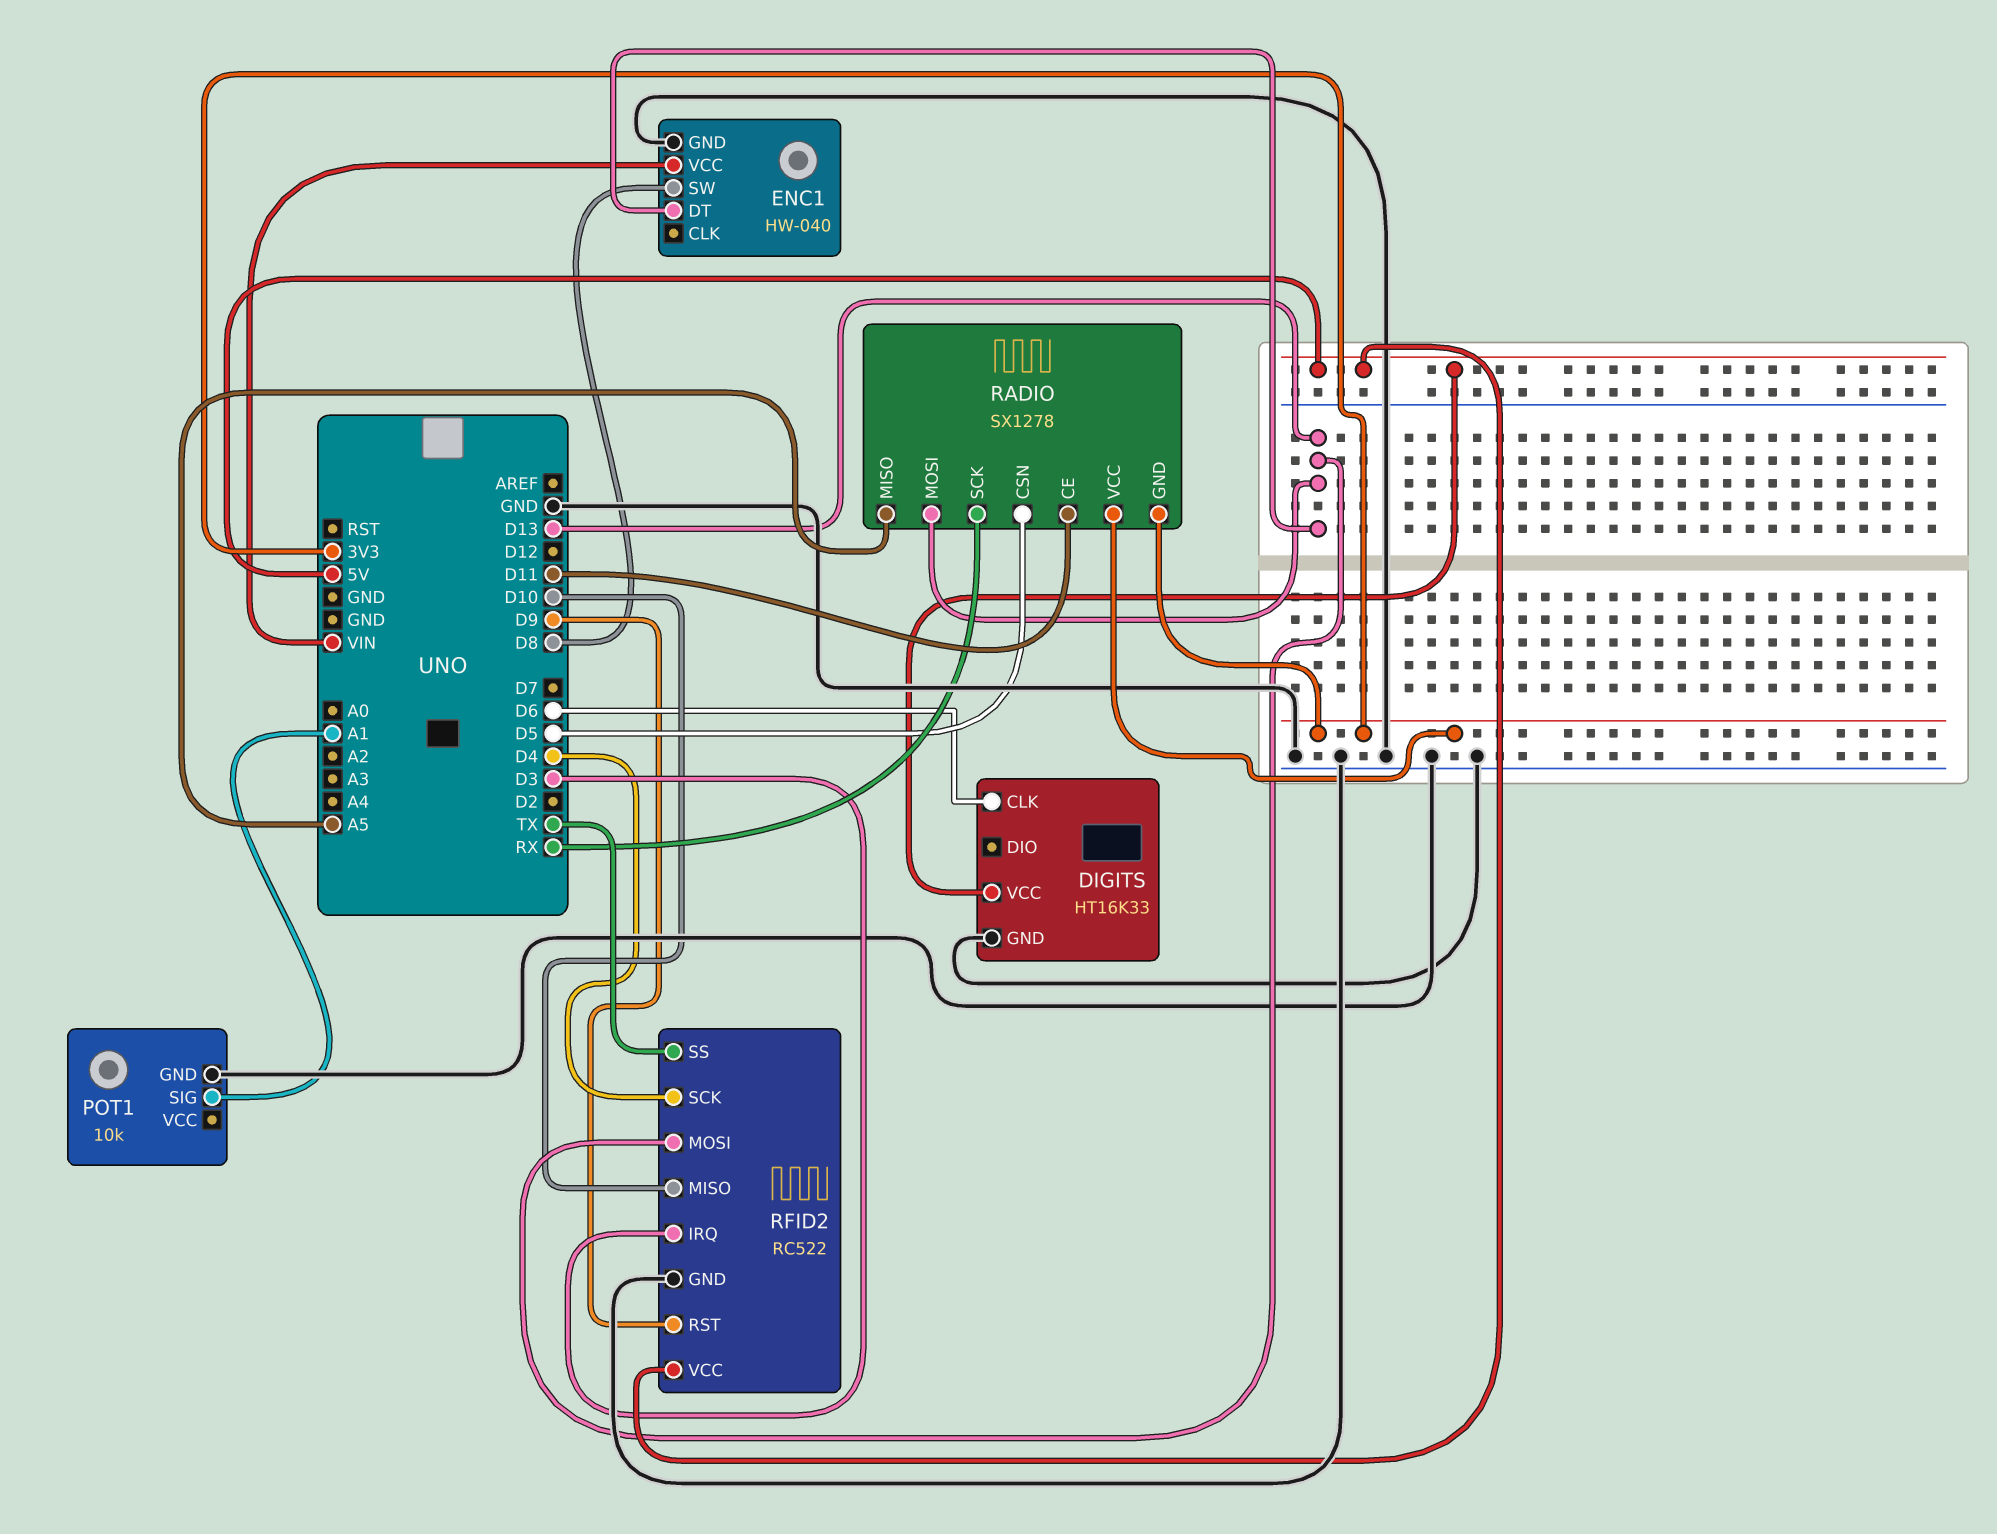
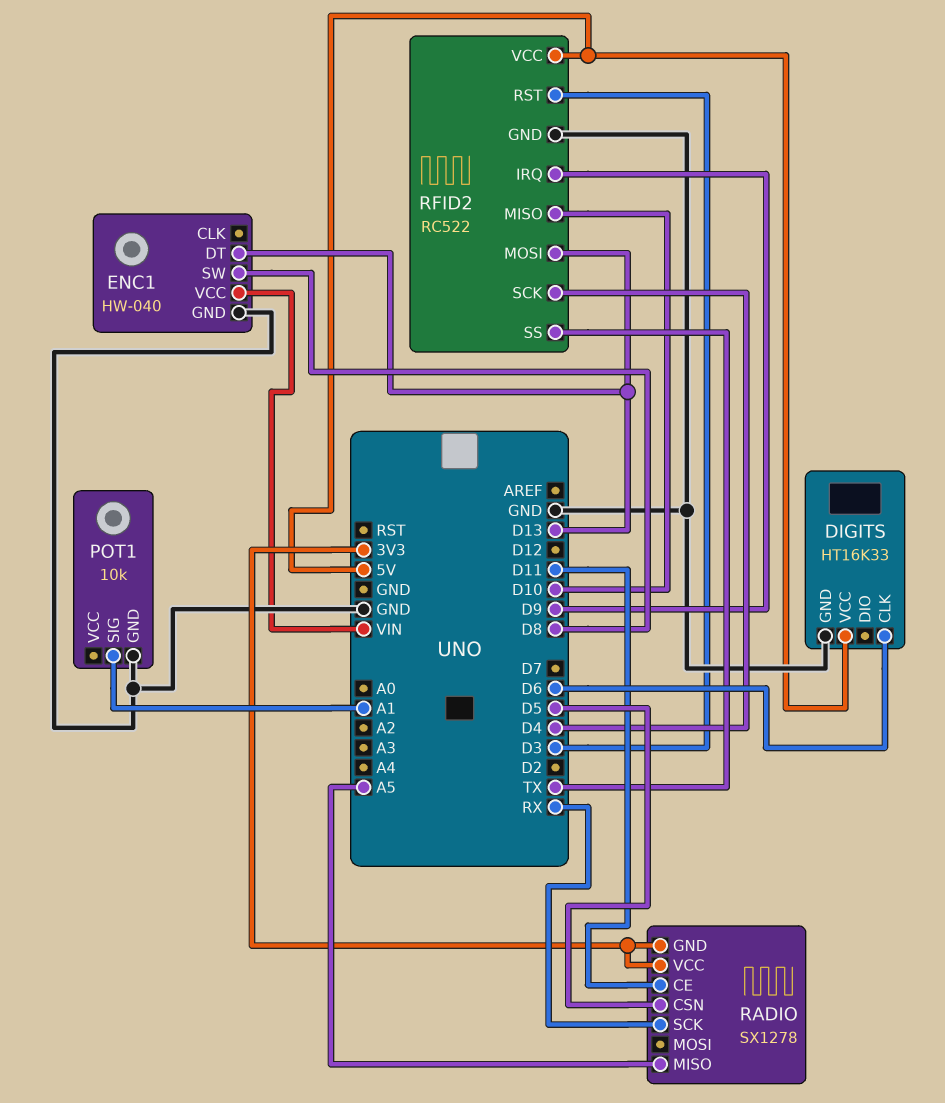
RADIO pin MOSI: D13 -> none
RFID2 pin IRQ: D3 -> D9
RFID2 pin RST: D9 -> D3

